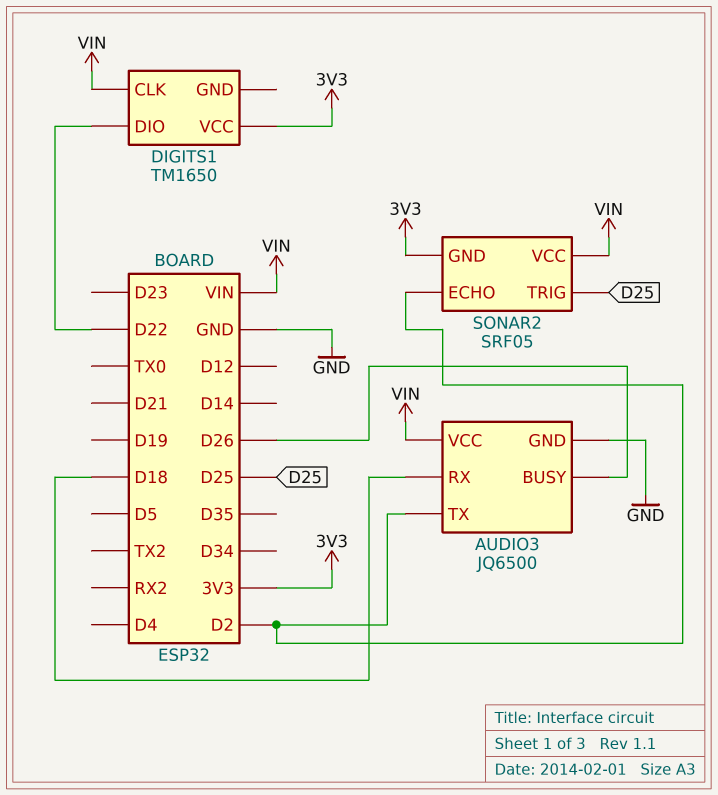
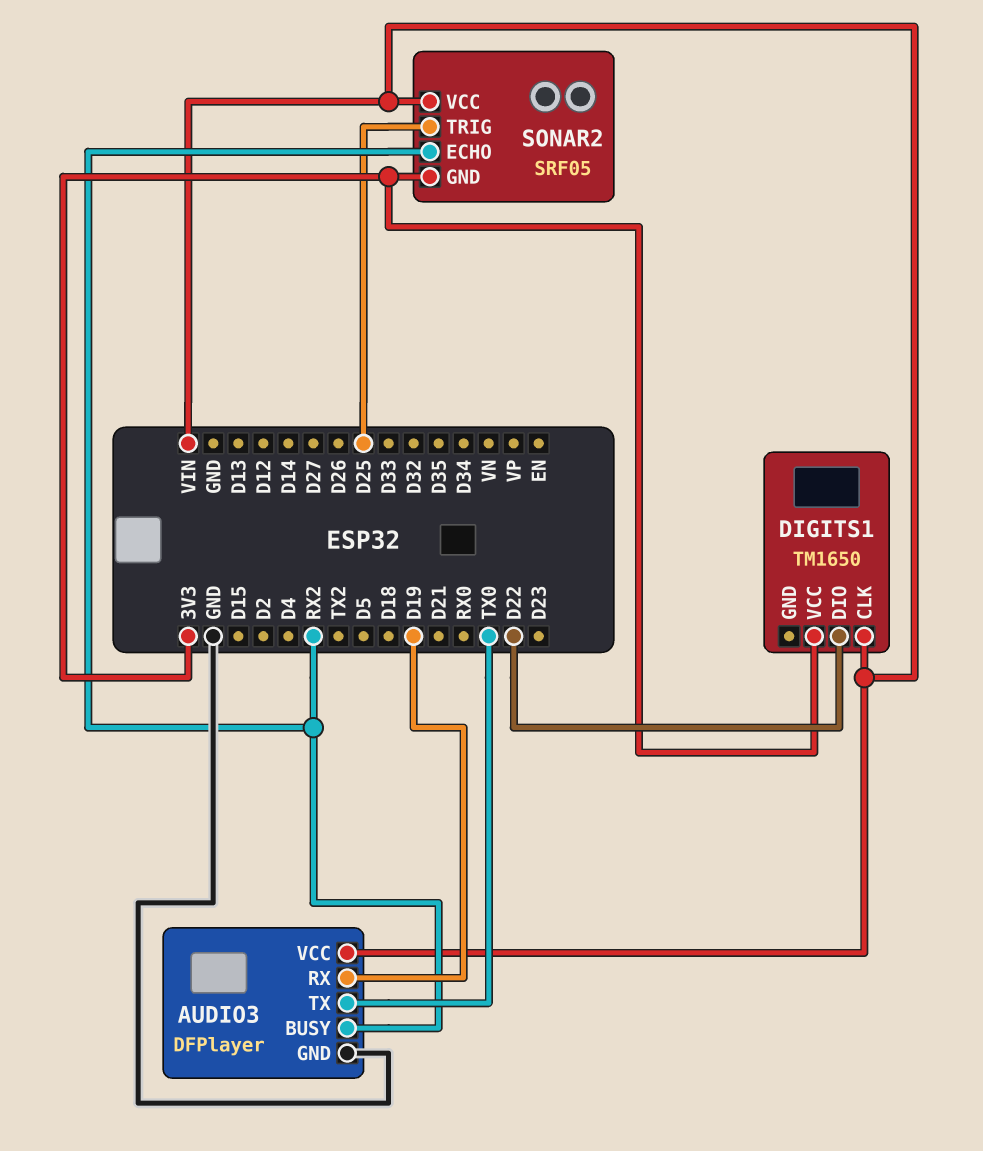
AUDIO3: JQ6500 -> DFPlayer
AUDIO3 pin BUSY: D26 -> RX2
AUDIO3 pin RX: D18 -> D19
AUDIO3 pin TX: D2 -> TX0
SONAR2 pin ECHO: D2 -> RX2

